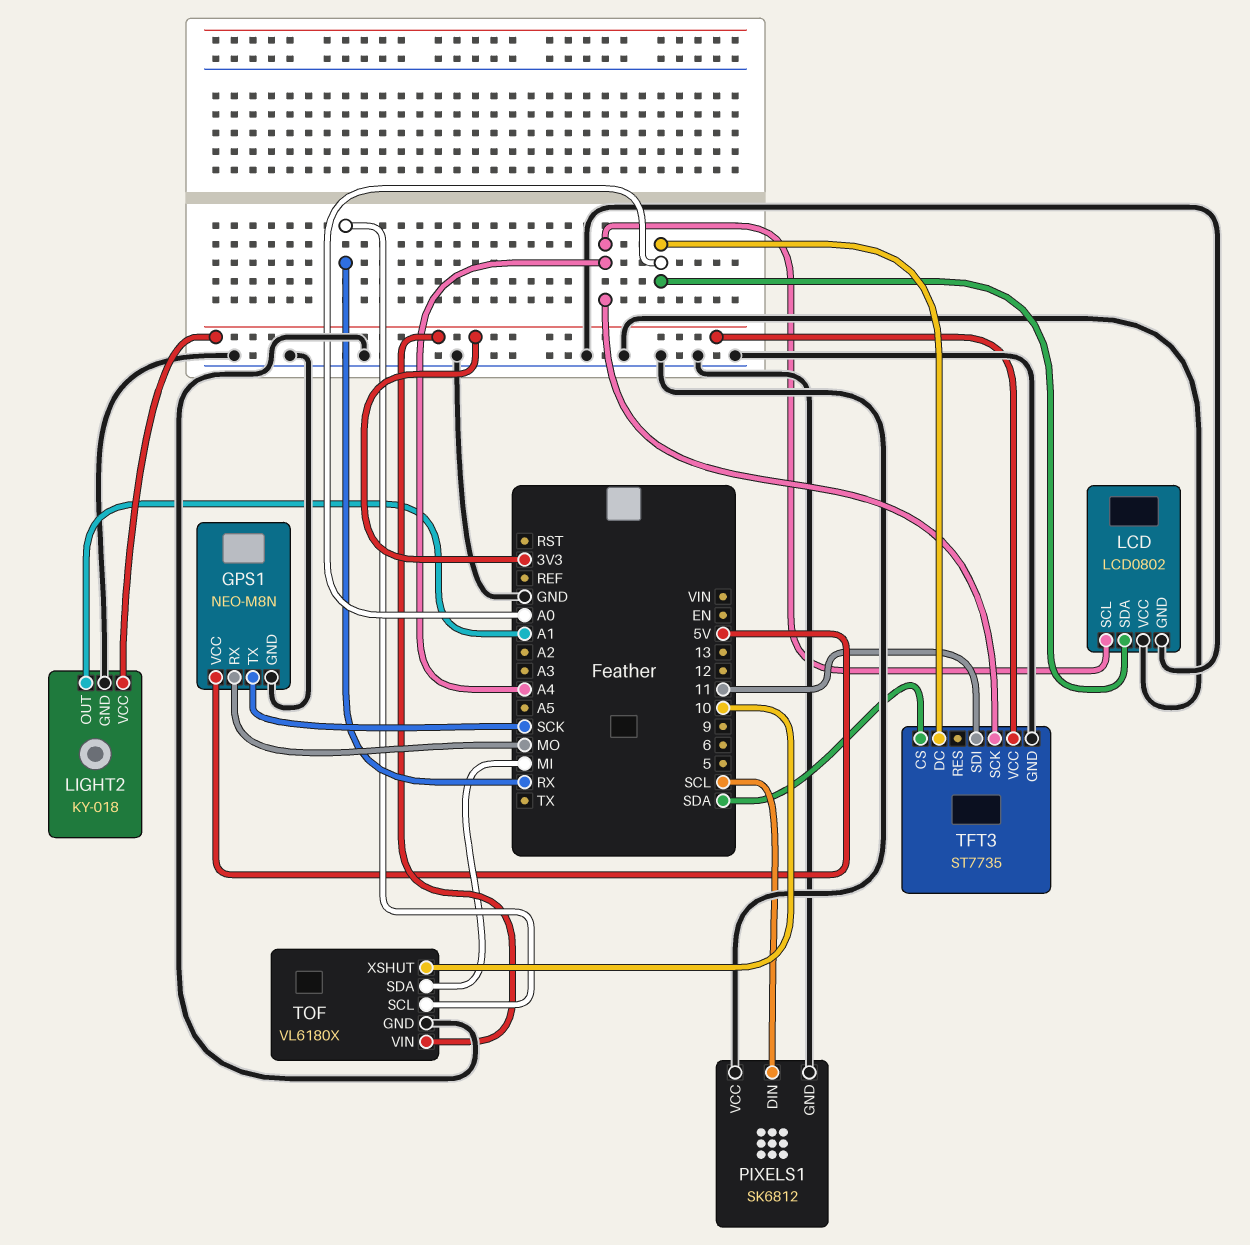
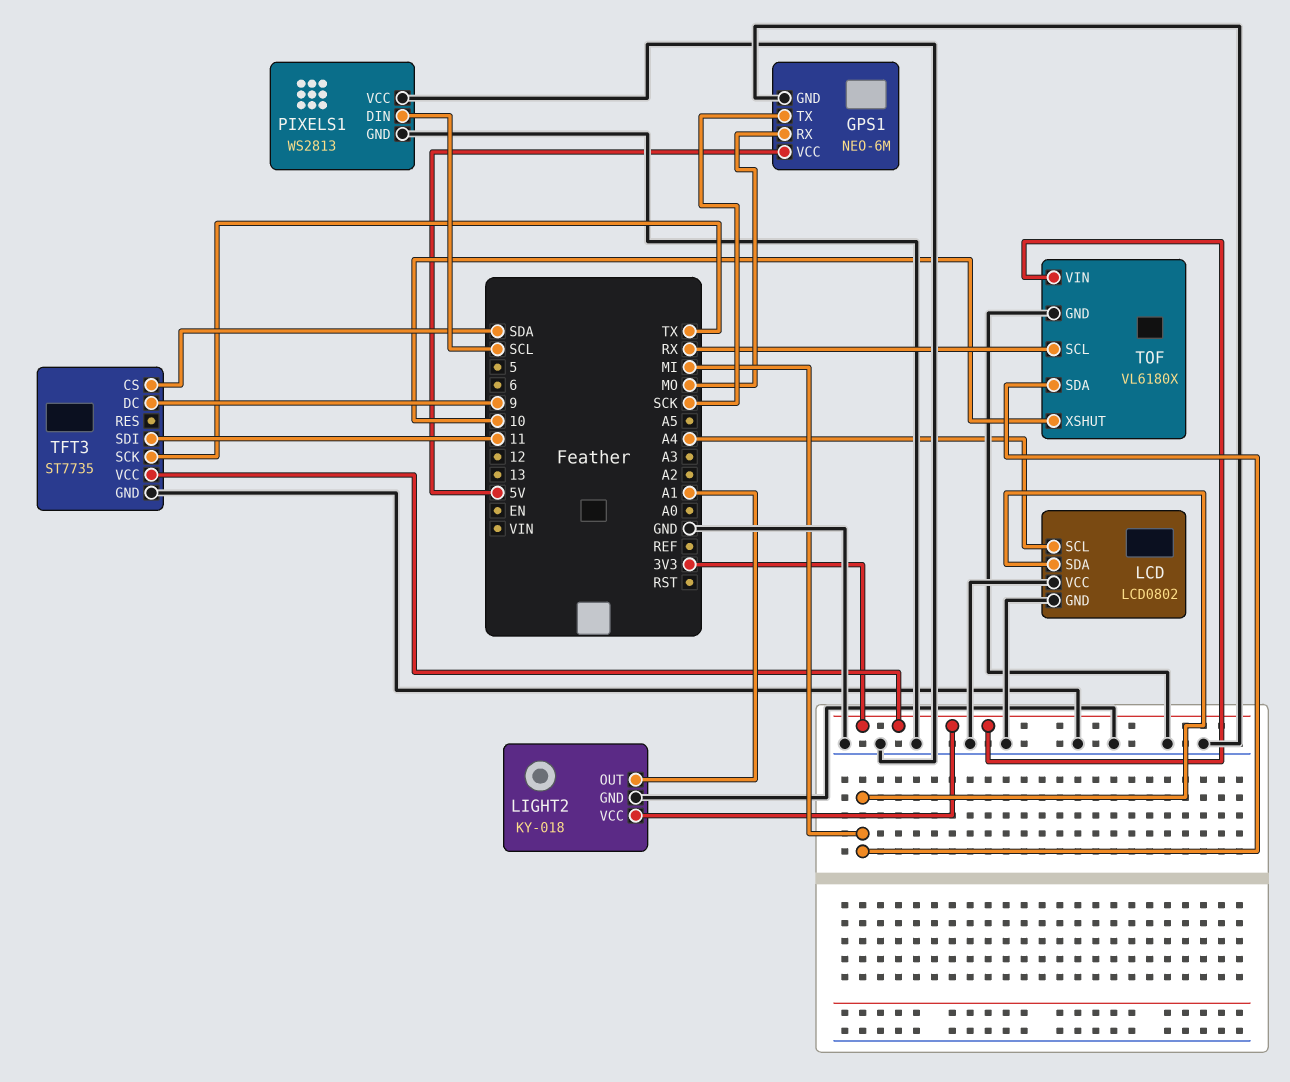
GPS1: NEO-M8N -> NEO-6M
LCD pin SDA: A0 -> MI
PIXELS1: SK6812 -> WS2813
TFT3 pin DC: A0 -> 9
TFT3 pin SCK: A4 -> TX

